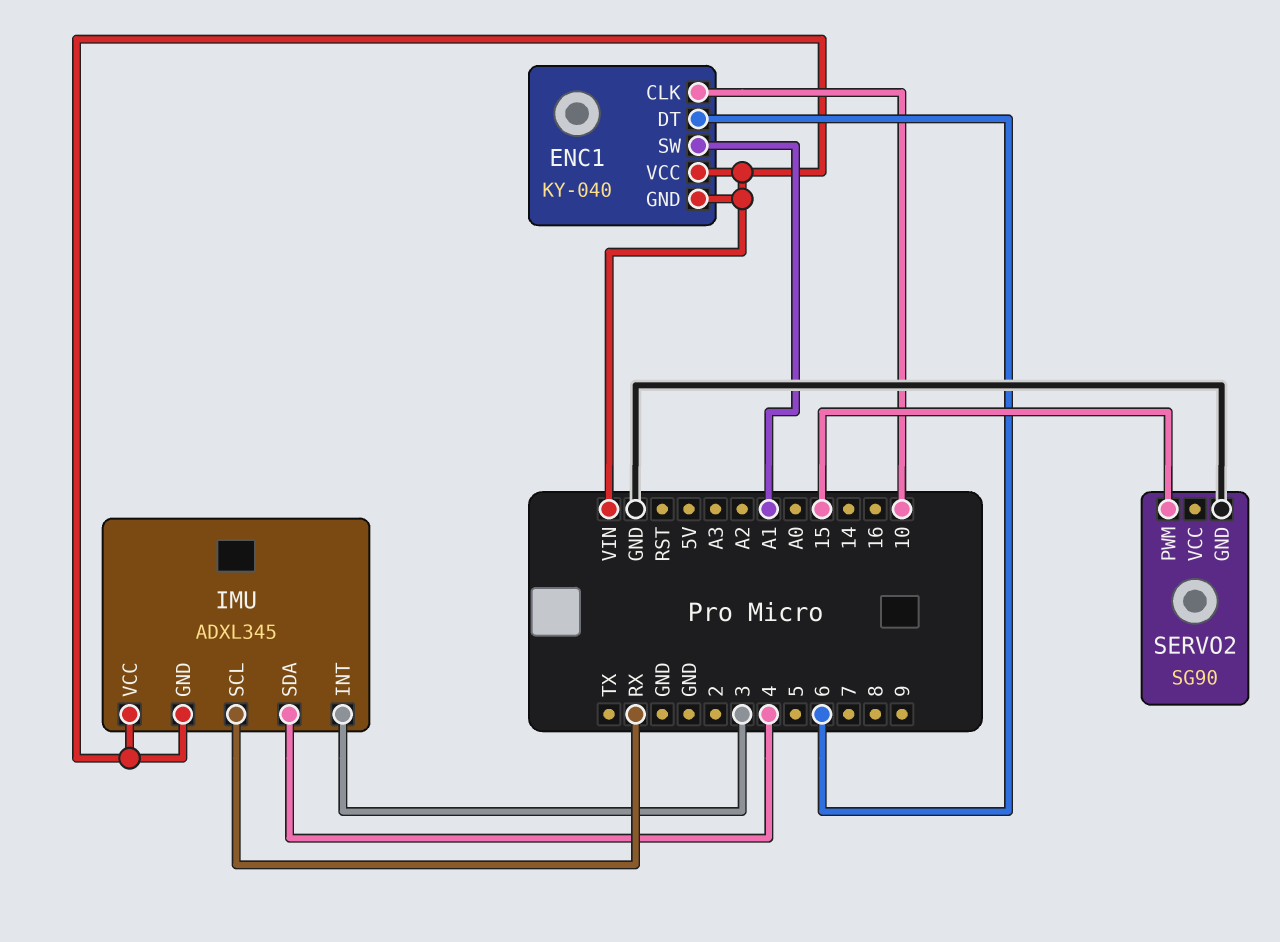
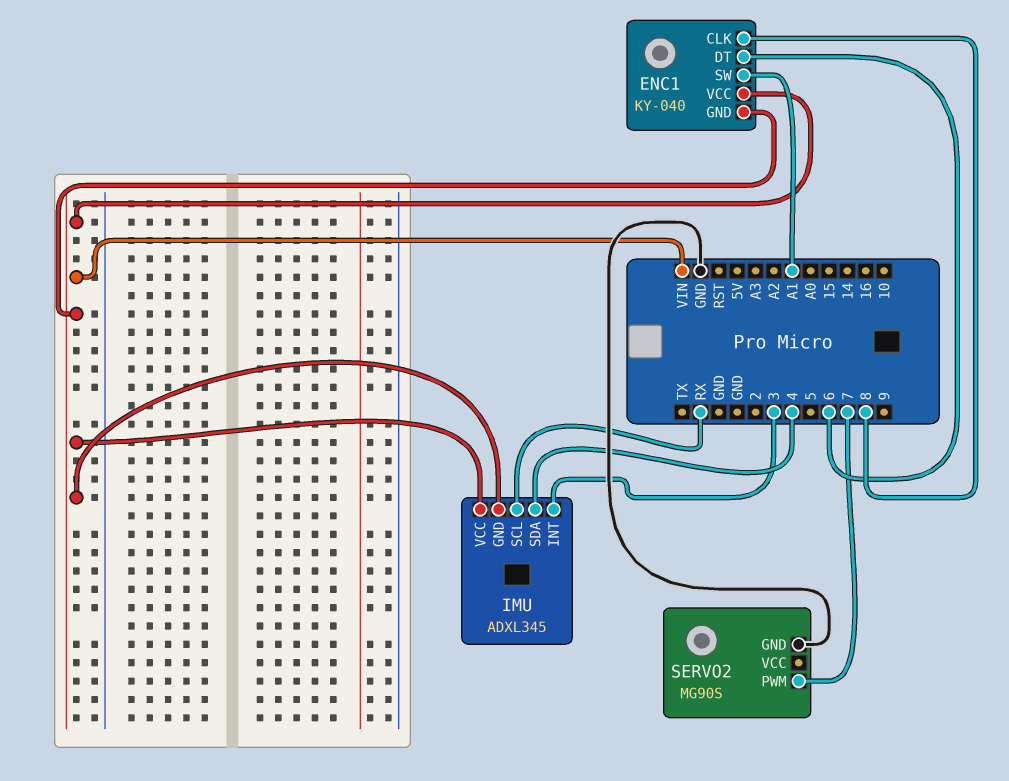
ENC1 pin CLK: 10 -> 8
SERVO2: SG90 -> MG90S
SERVO2 pin PWM: 15 -> 7

